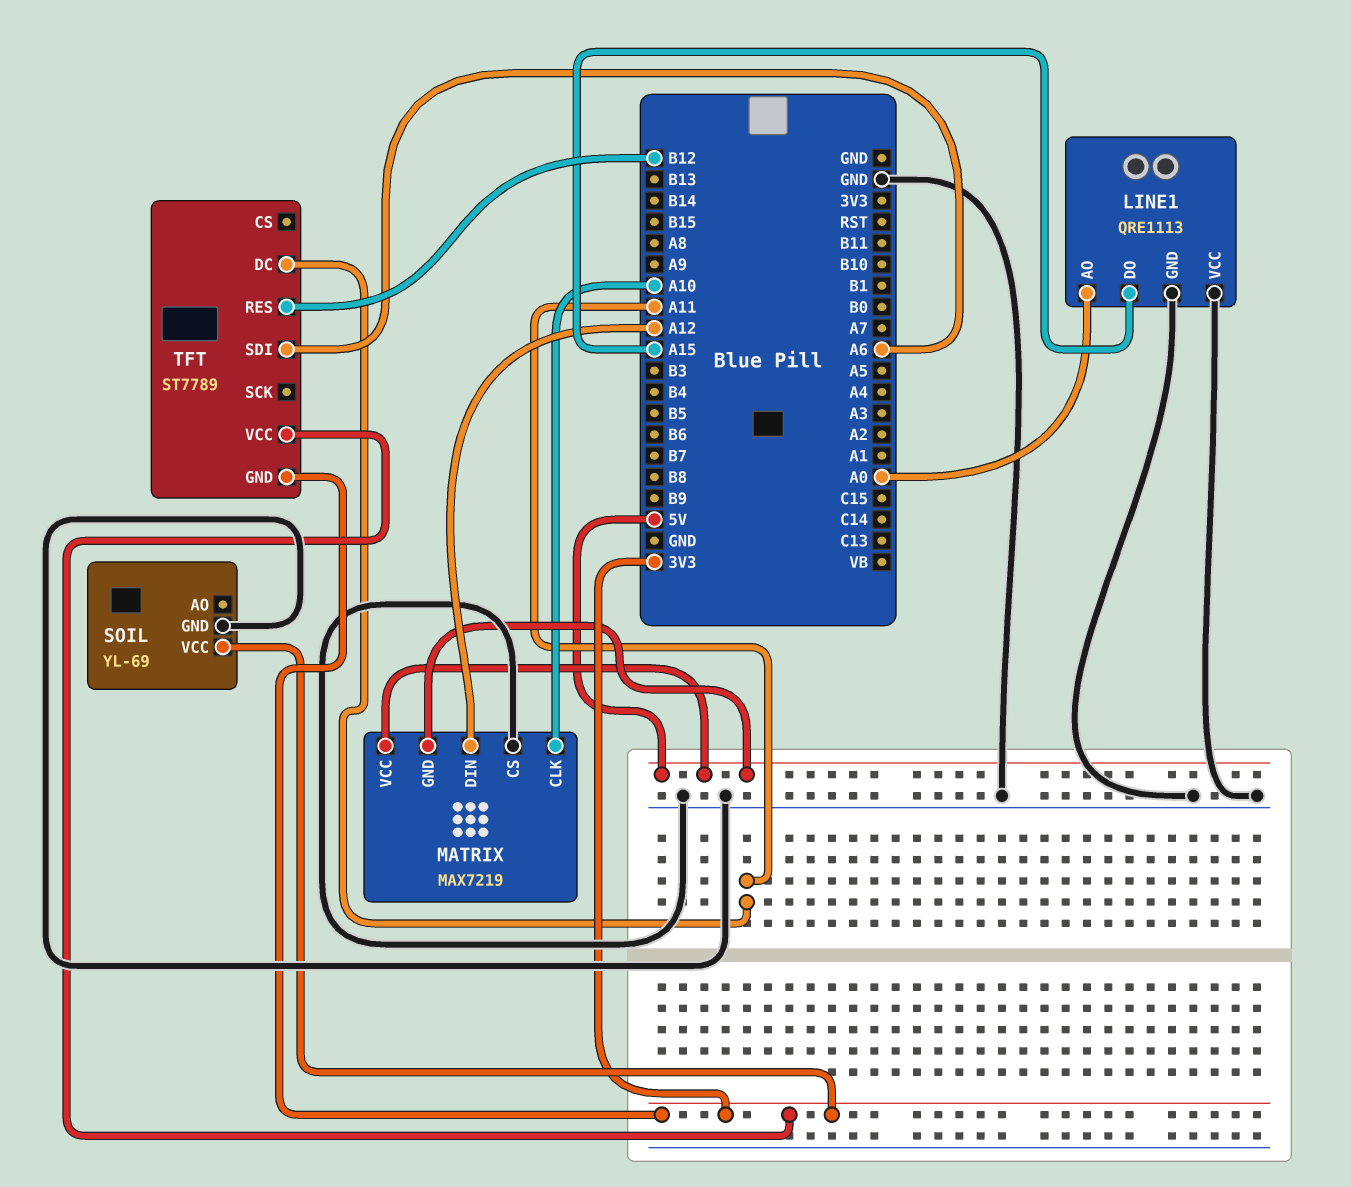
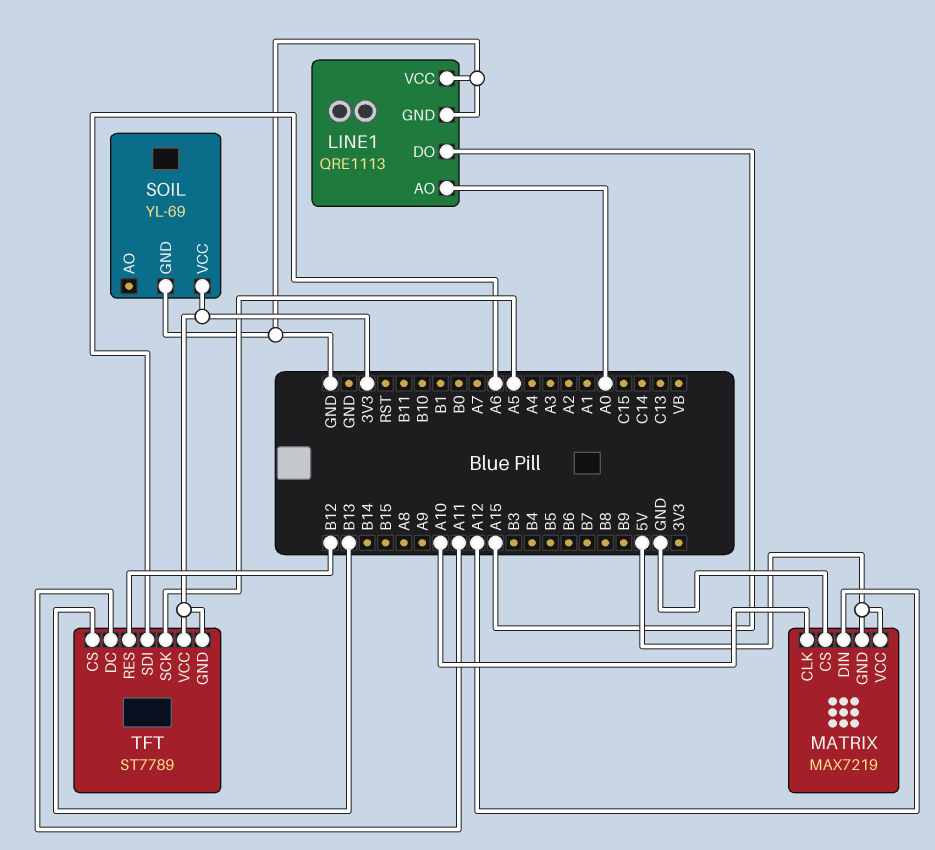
TFT pin CS: none -> B13
TFT pin SCK: none -> A5

